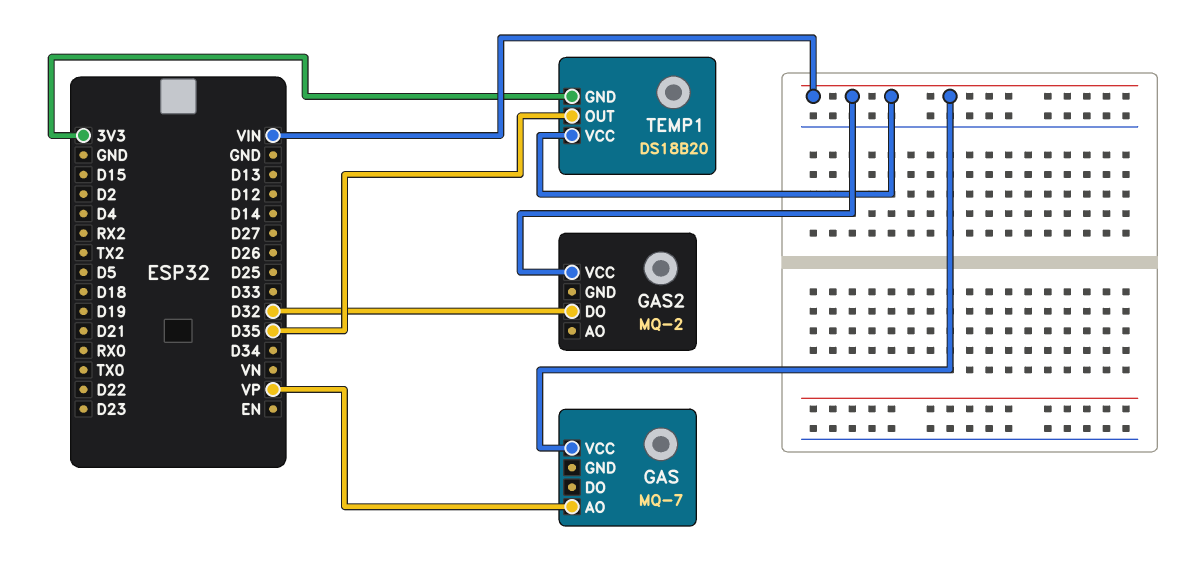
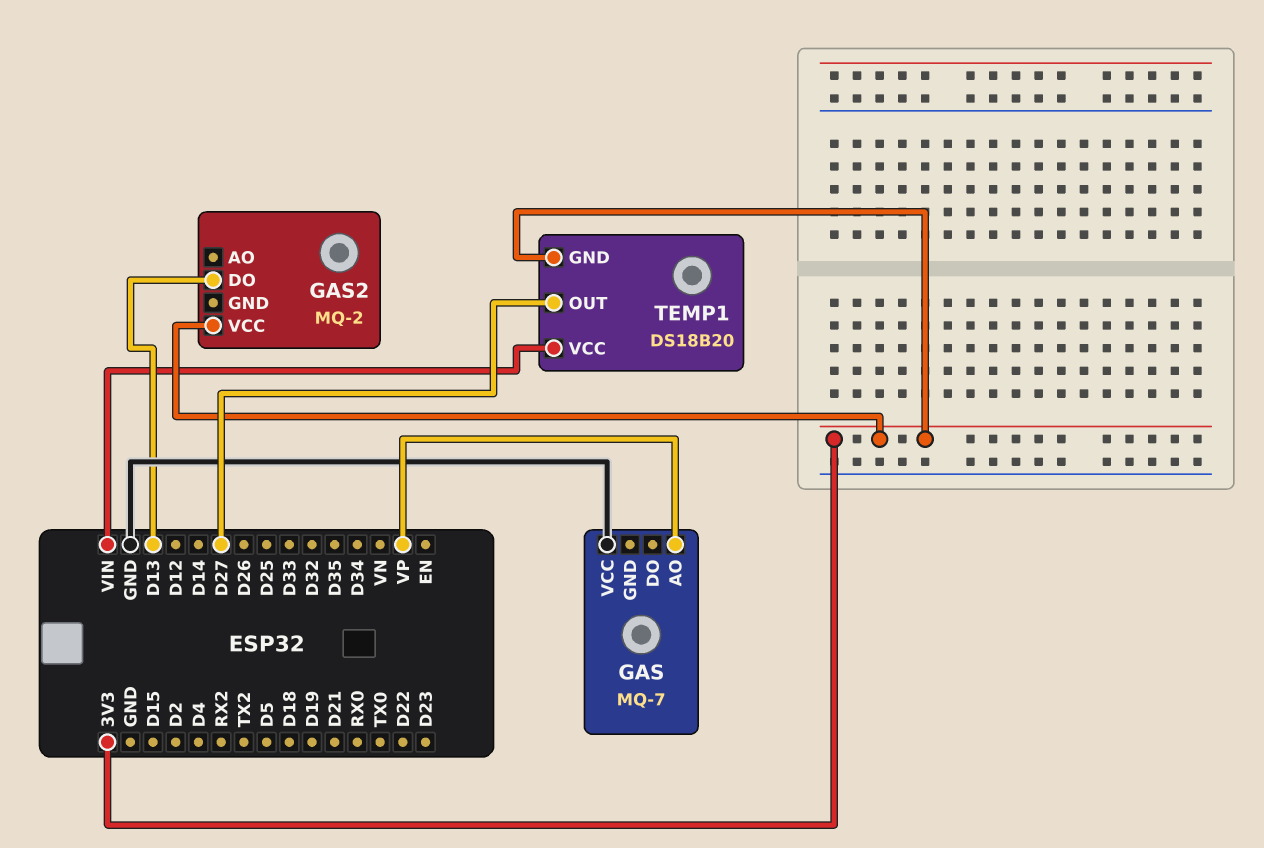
GAS pin VCC: VIN -> GND
GAS2 pin DO: D32 -> D13
GAS2 pin VCC: VIN -> 3V3
TEMP1 pin OUT: D35 -> D27

